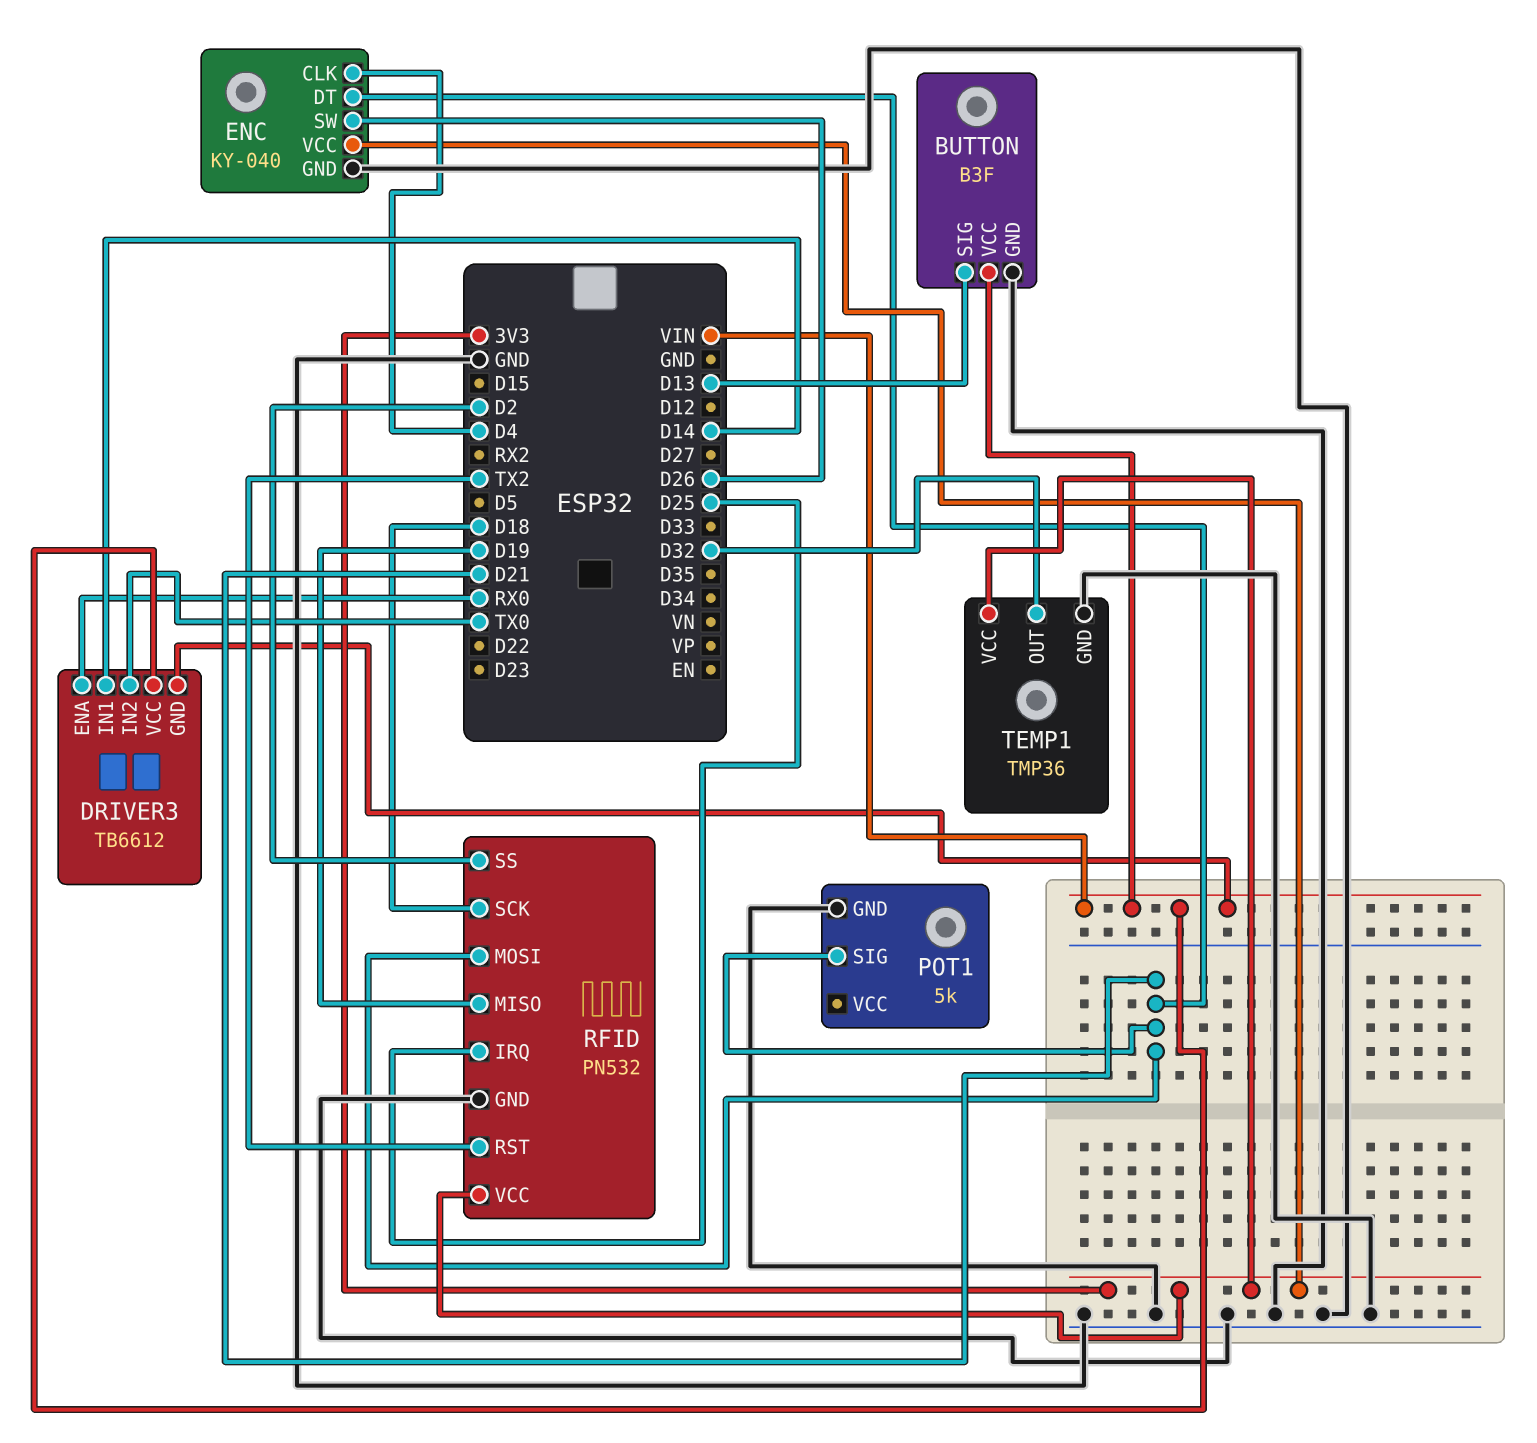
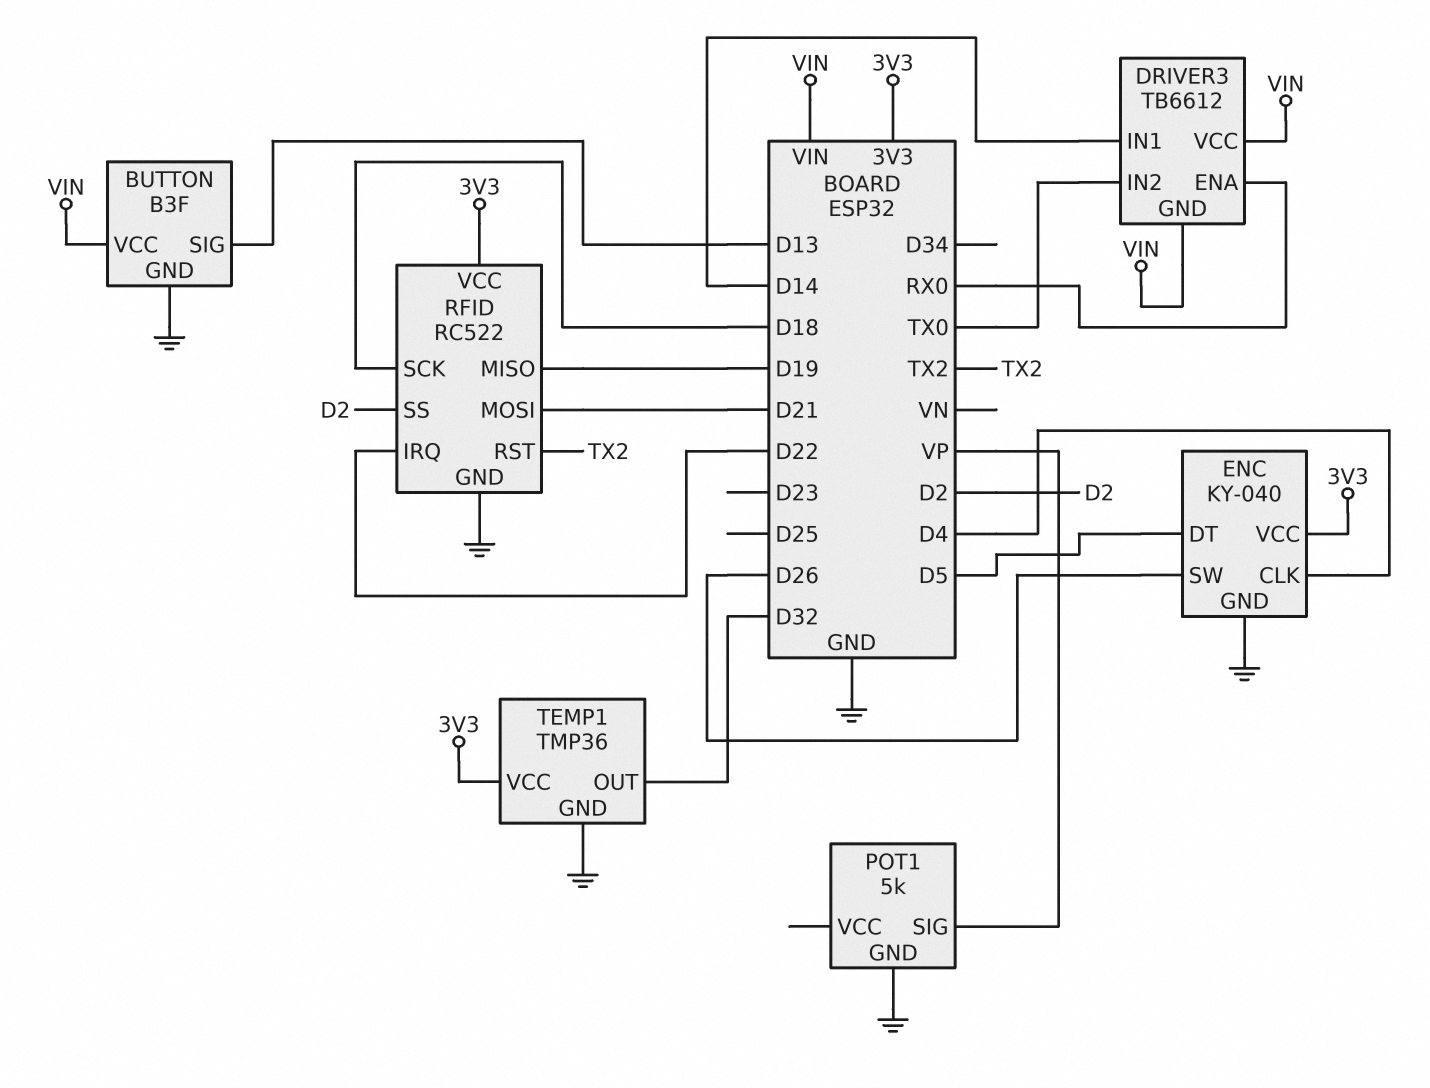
ENC pin DT: D21 -> D5
POT1 pin SIG: D21 -> VP
RFID: PN532 -> RC522
RFID pin IRQ: D25 -> D22

